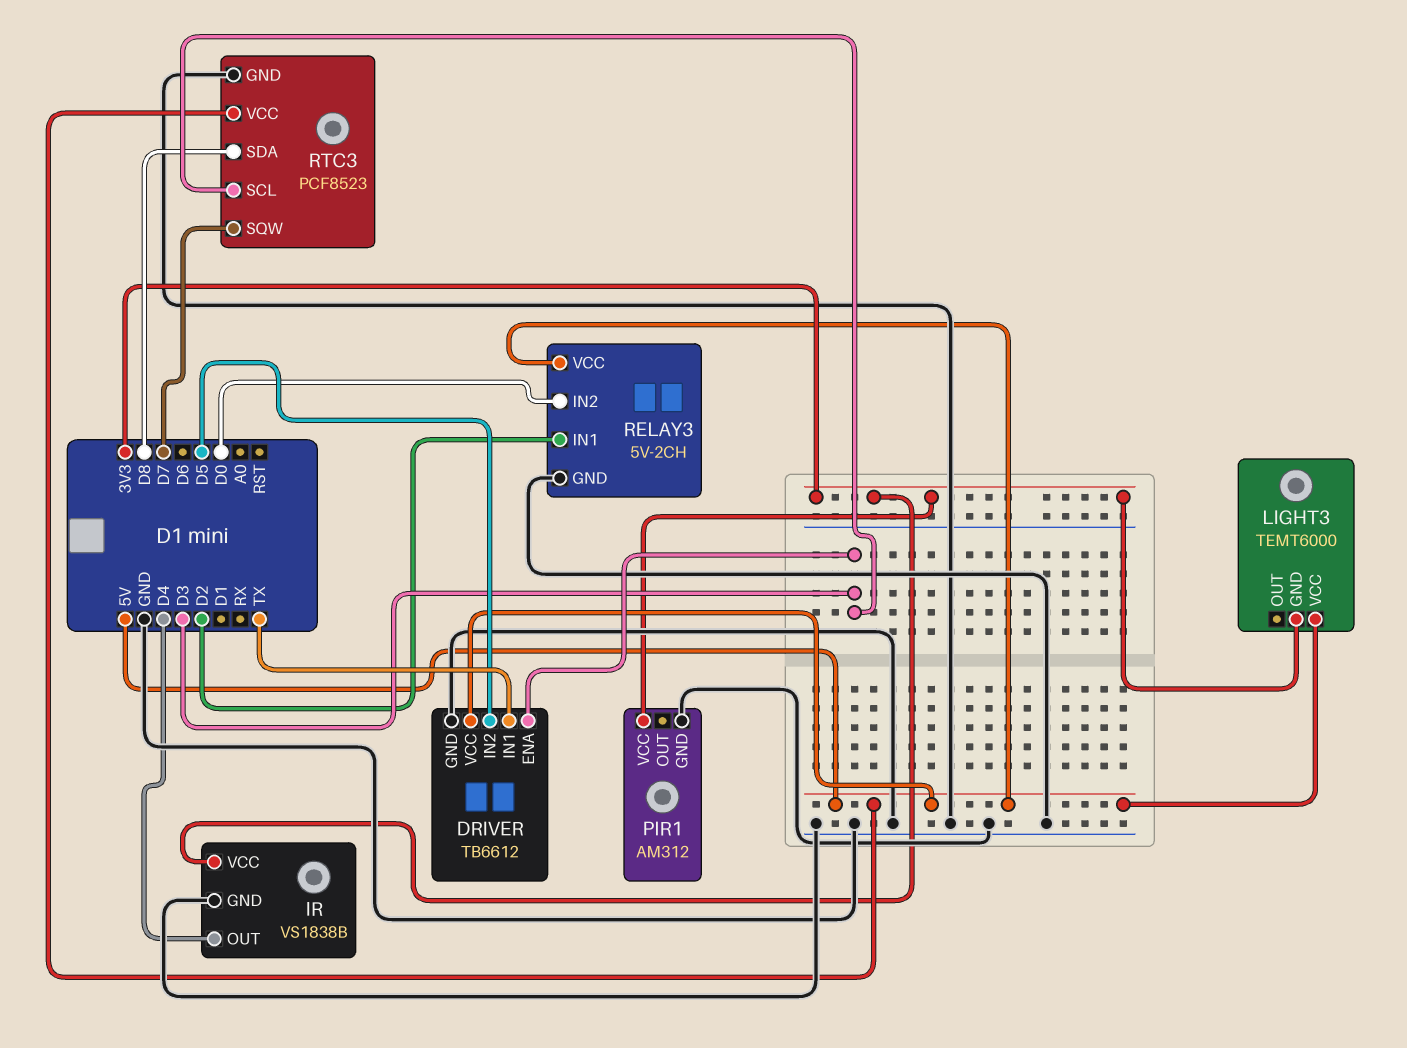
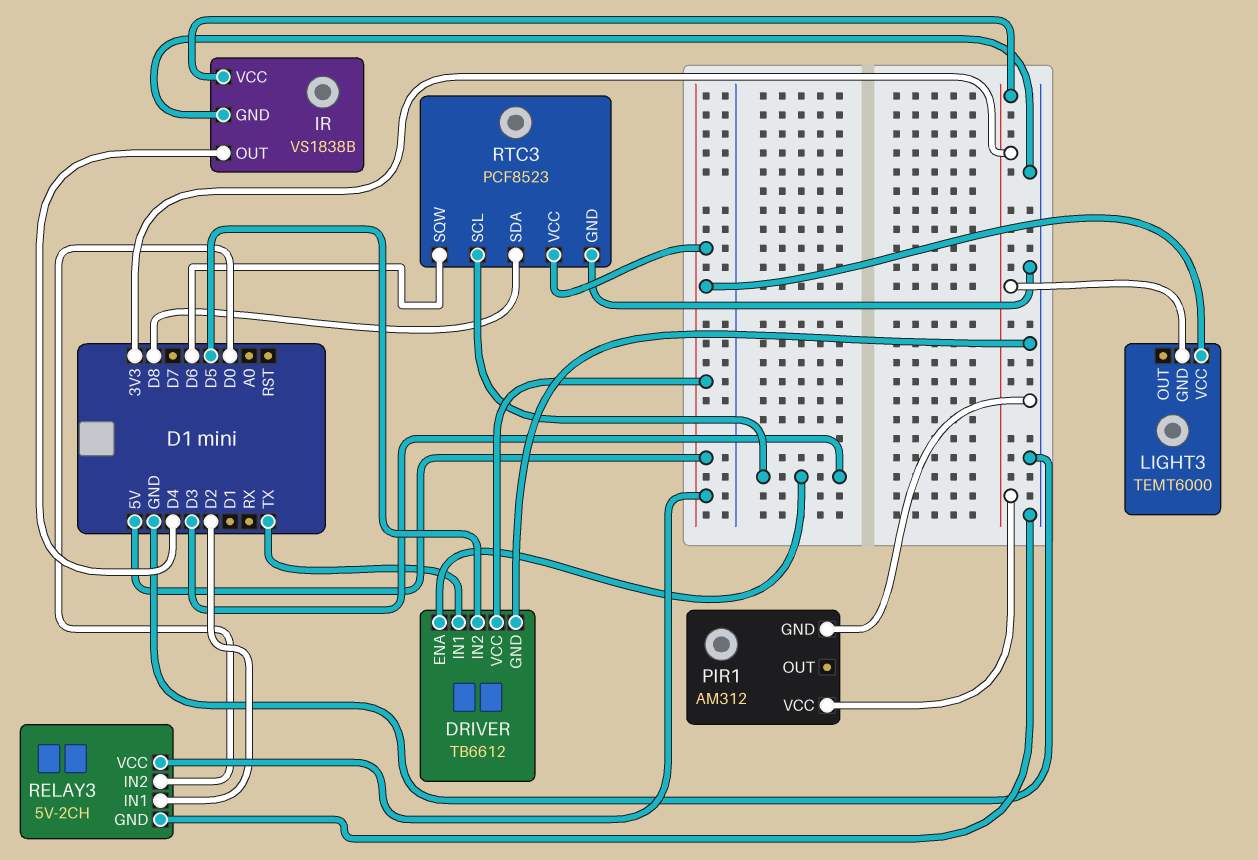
RTC3 pin SQW: D7 -> D6

